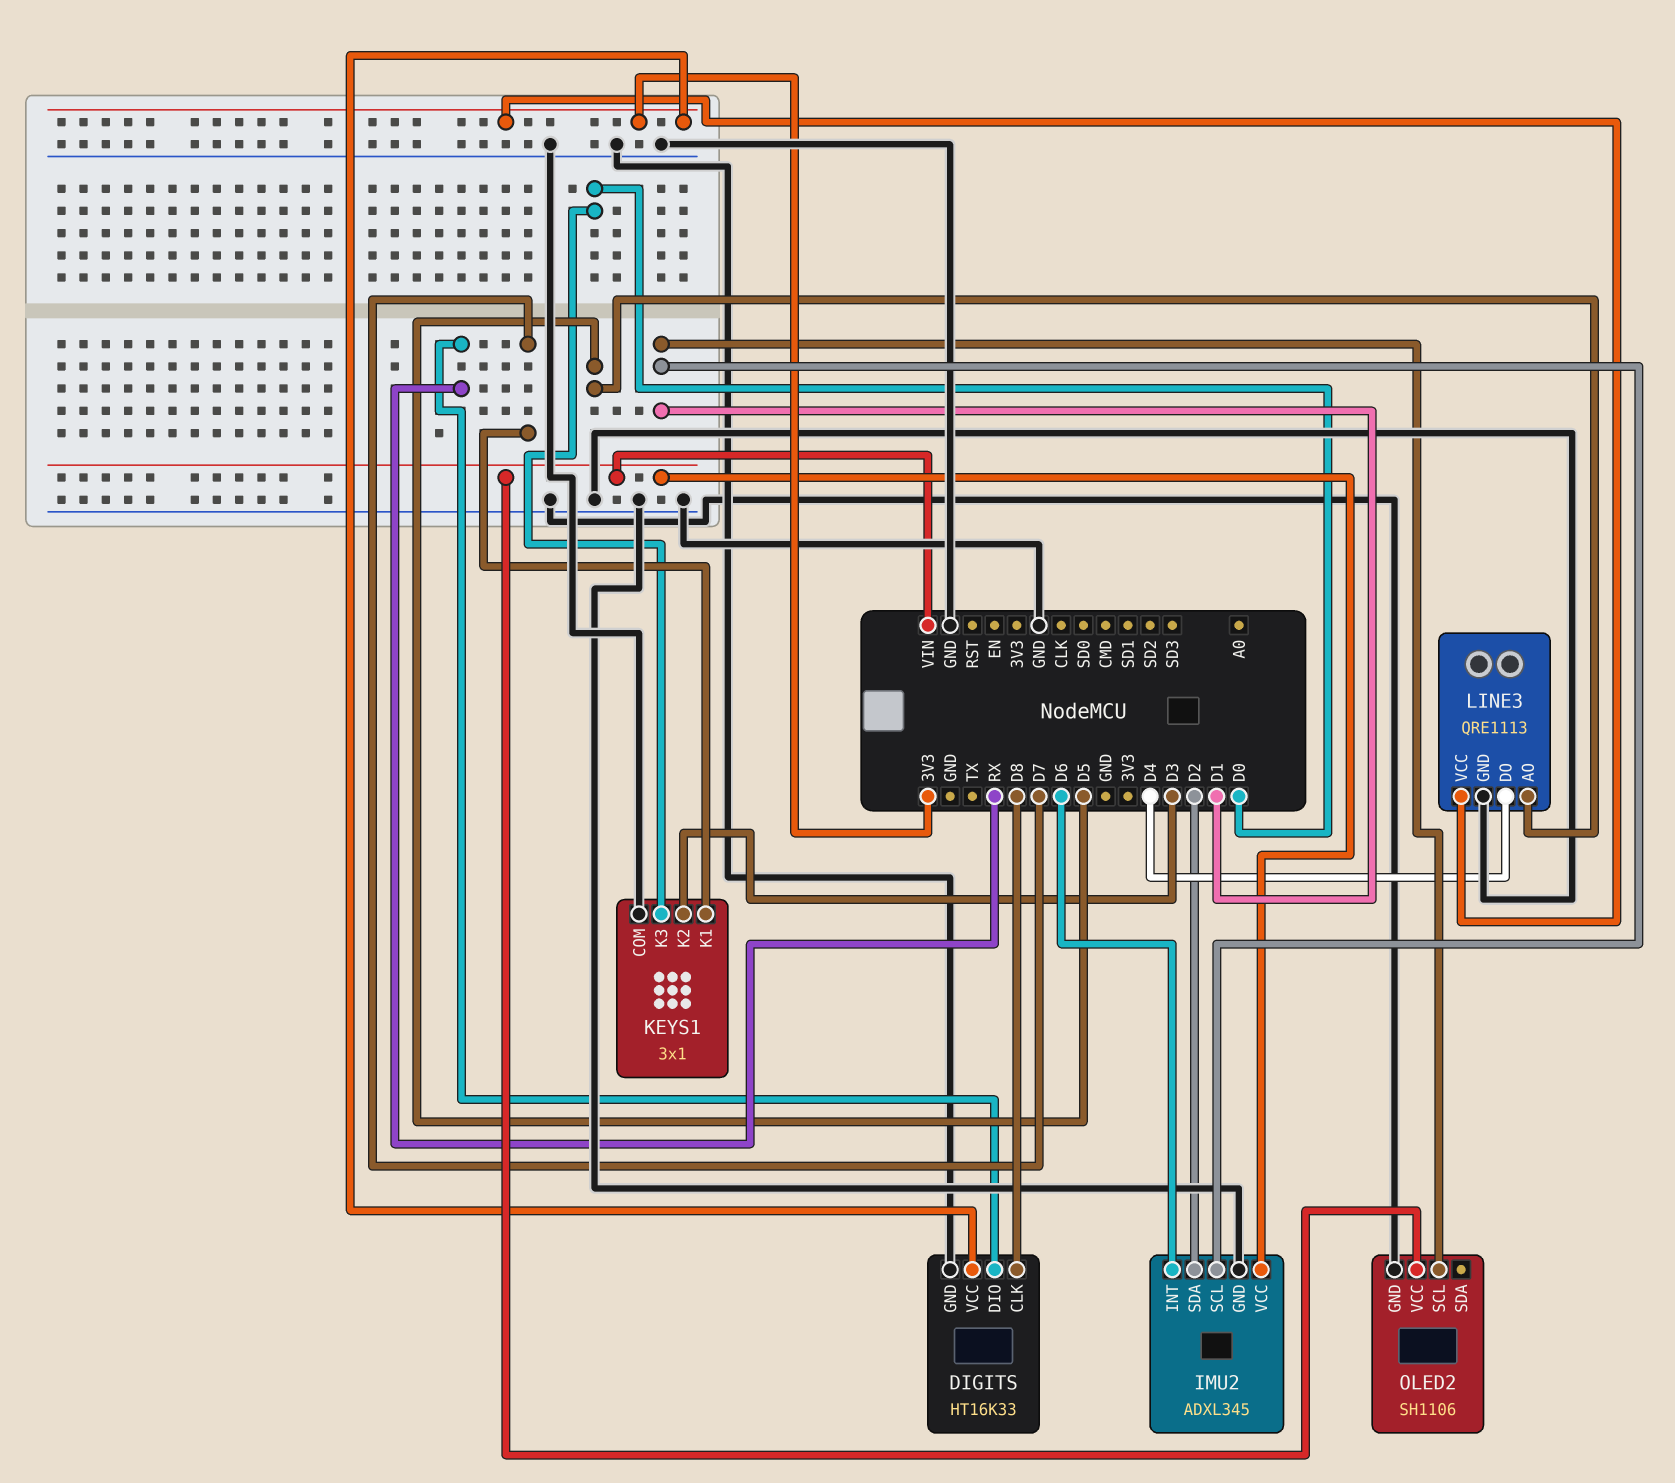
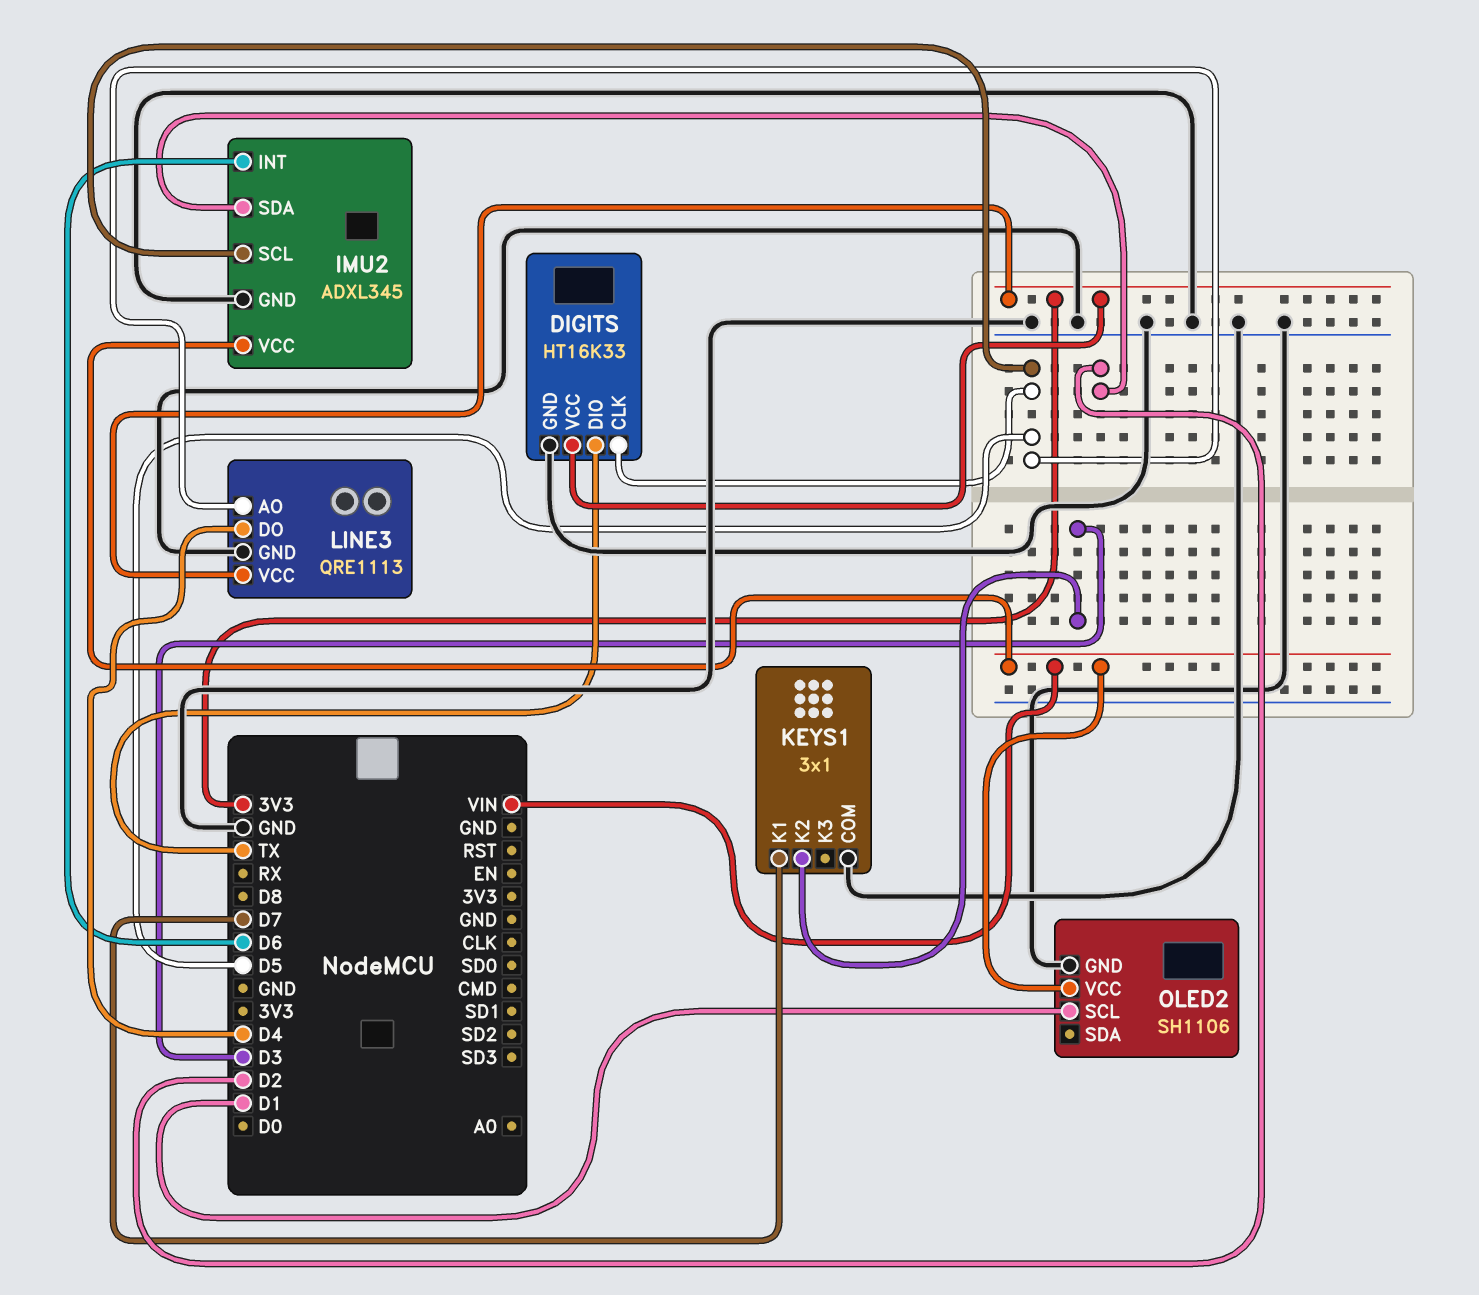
DIGITS pin CLK: D8 -> D5
DIGITS pin DIO: RX -> TX
IMU2 pin SCL: D1 -> D5
KEYS1 pin K3: D0 -> none

